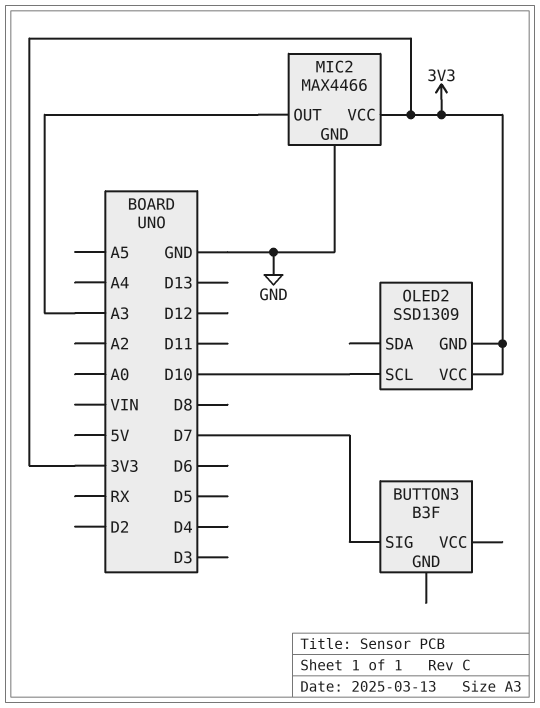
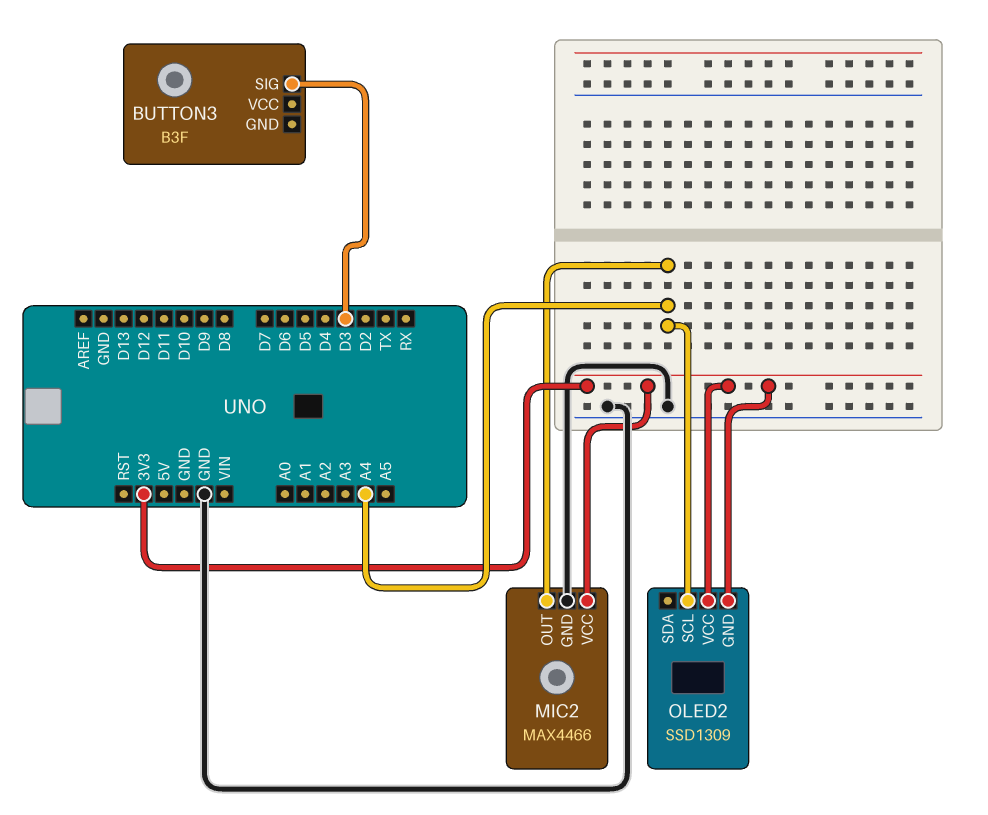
BUTTON3 pin SIG: D7 -> D3
MIC2 pin OUT: A3 -> A4
OLED2 pin SCL: D10 -> A4

